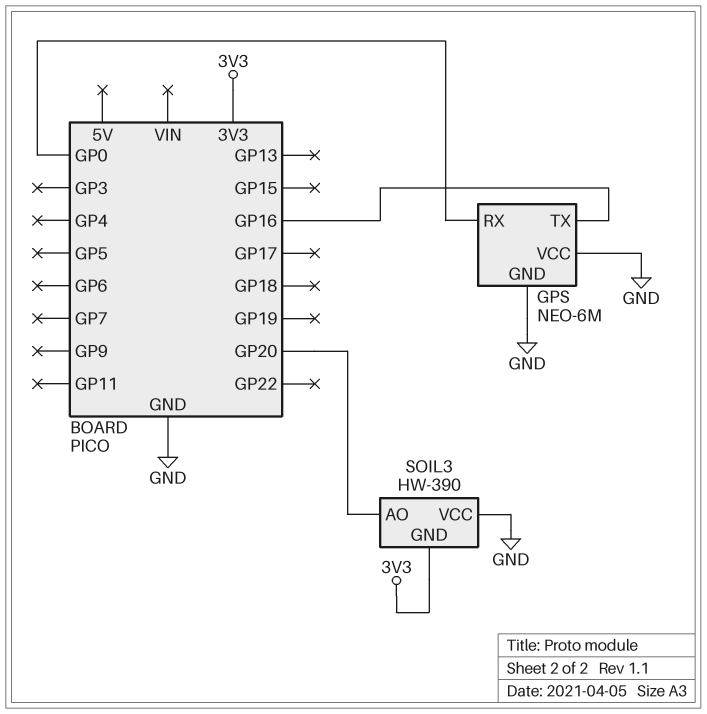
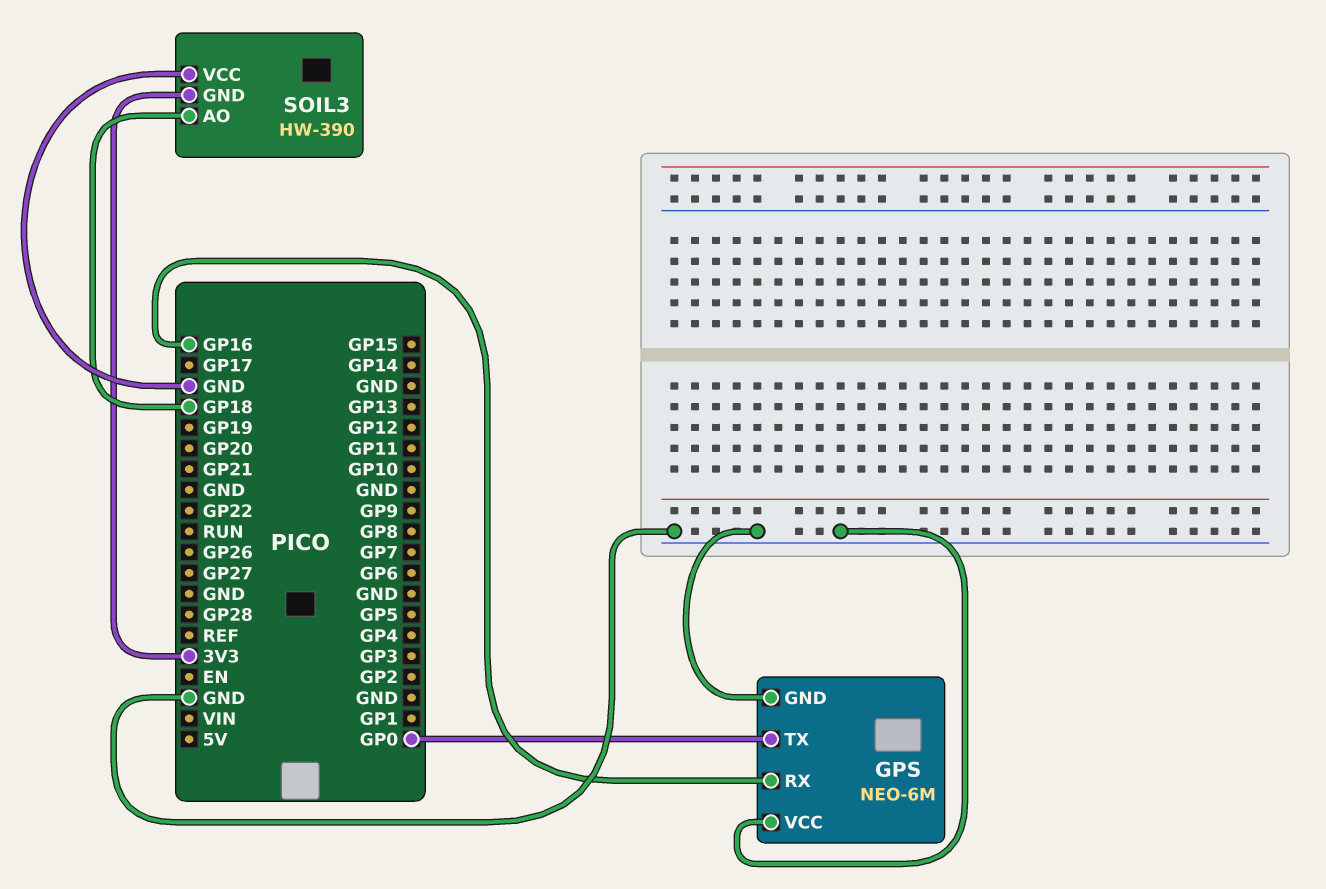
GPS pin RX: GP0 -> GP16
GPS pin TX: GP16 -> GP0
SOIL3 pin AO: GP20 -> GP18

